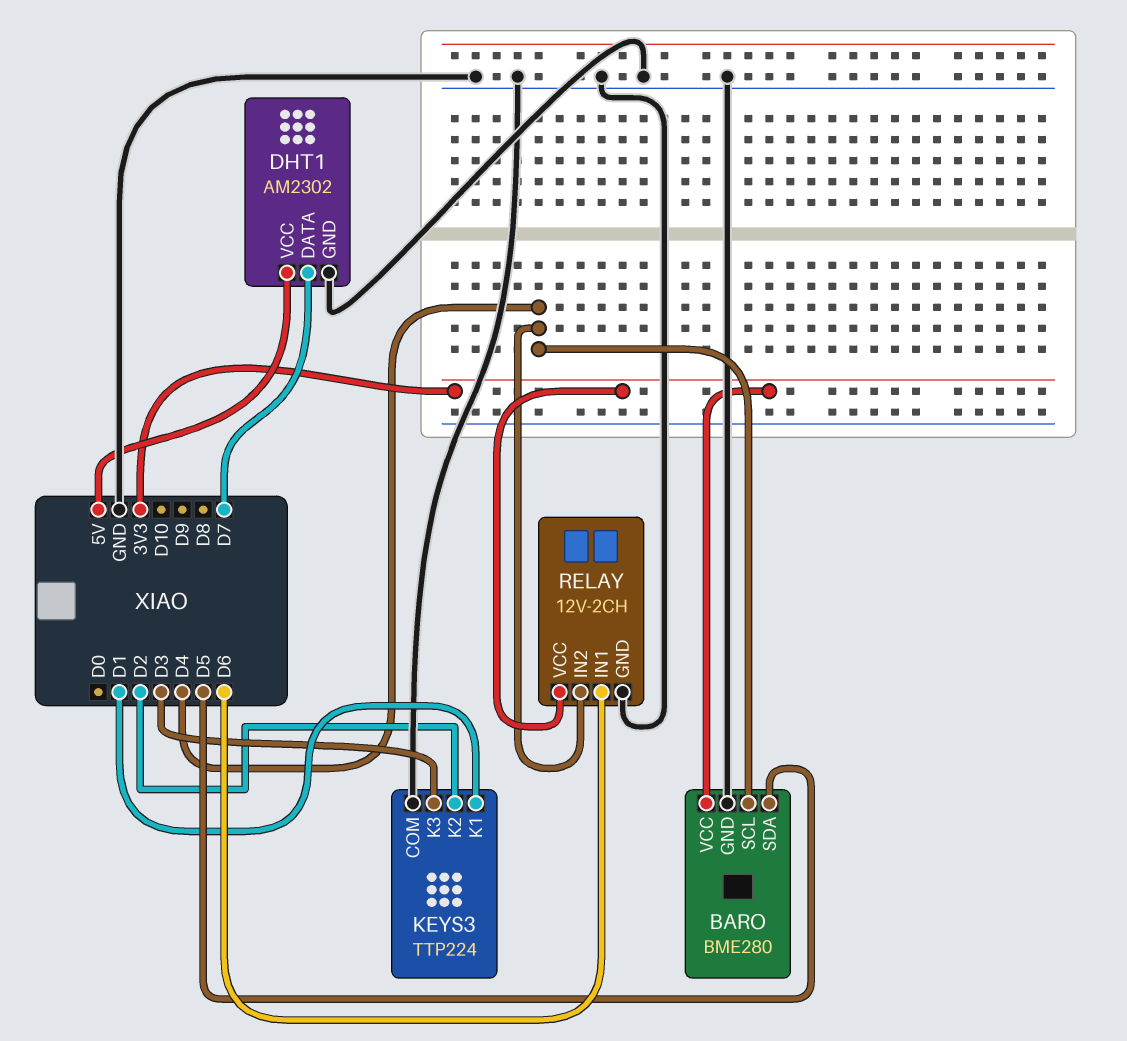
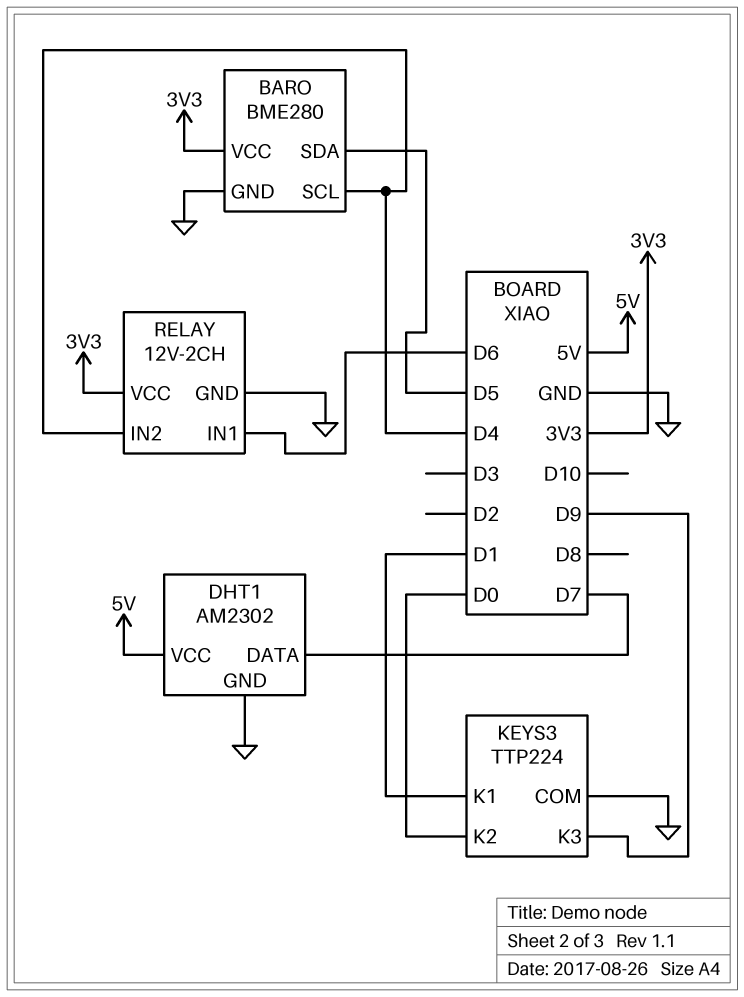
KEYS3 pin K2: D2 -> D0
KEYS3 pin K3: D3 -> D9

